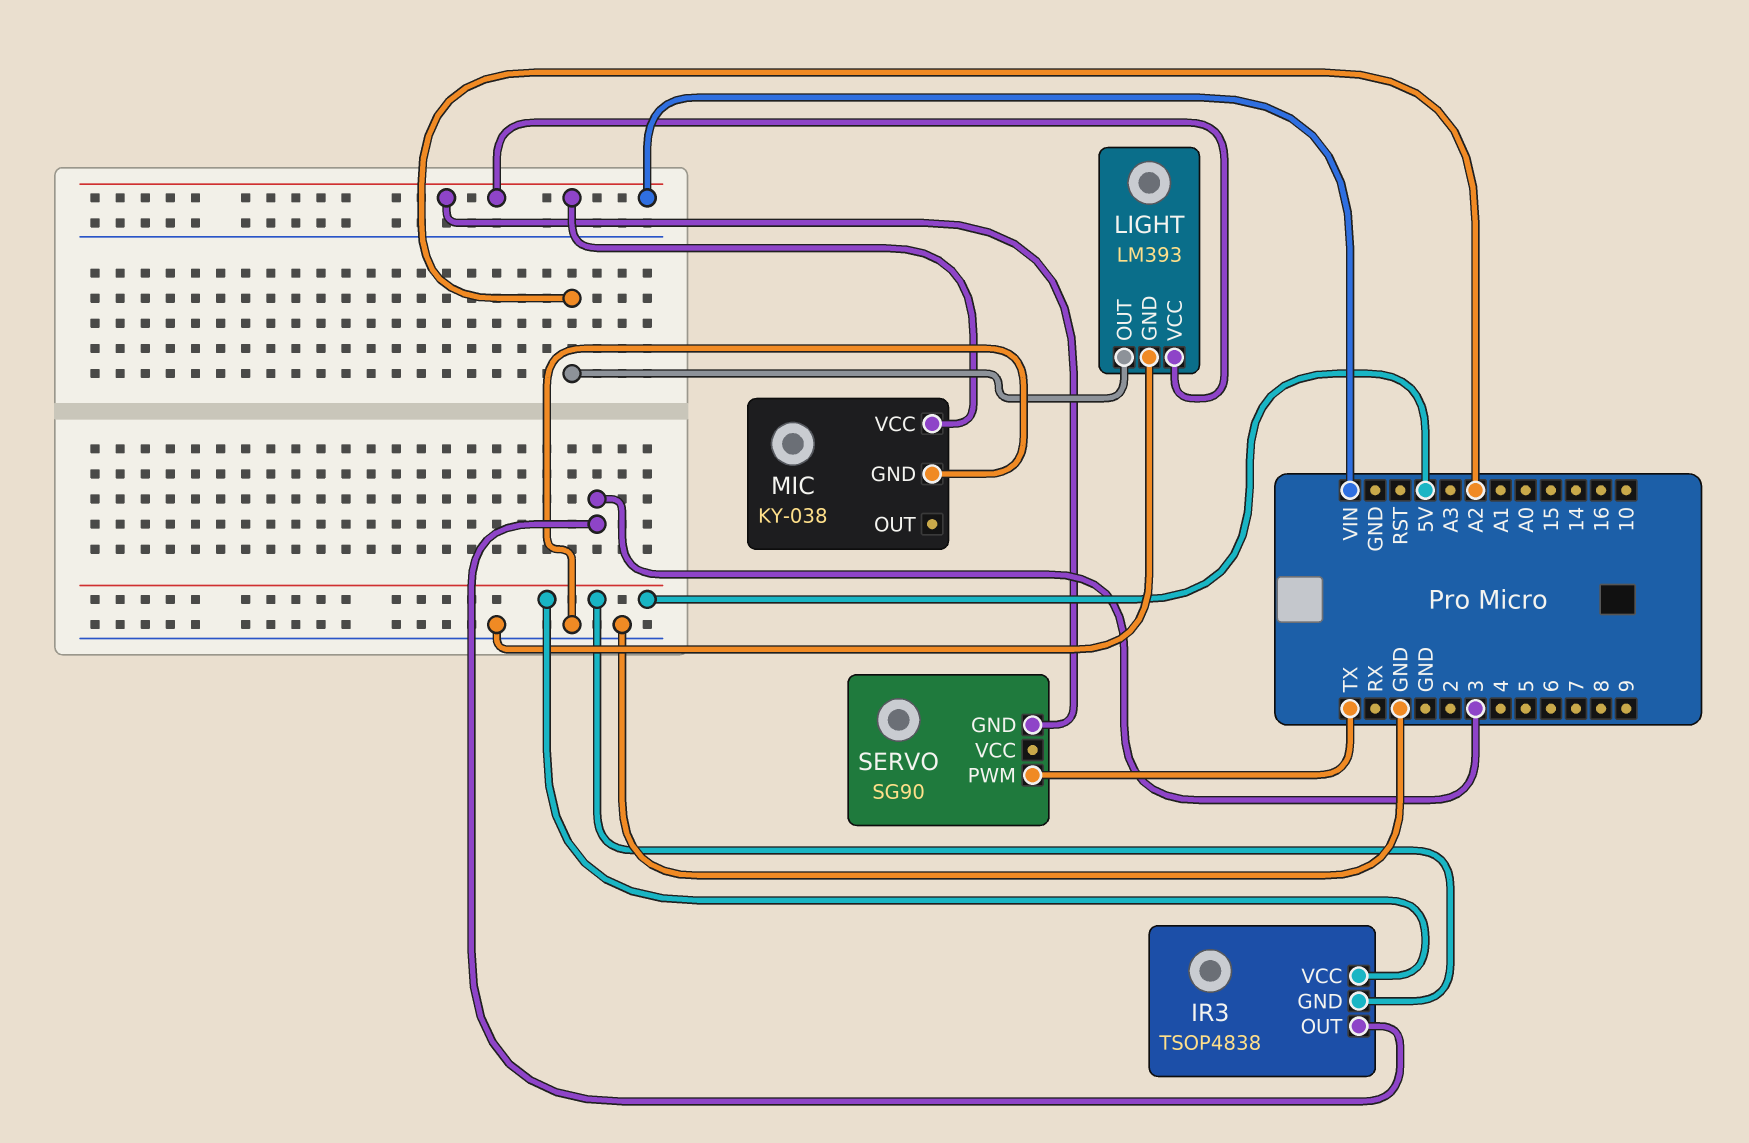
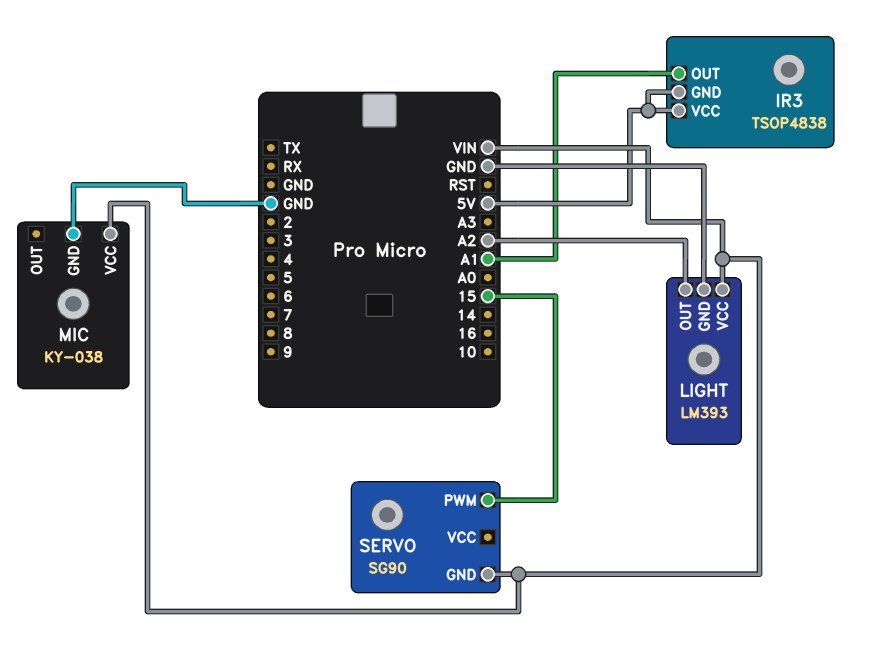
IR3 pin OUT: 3 -> A1
SERVO pin PWM: TX -> 15

